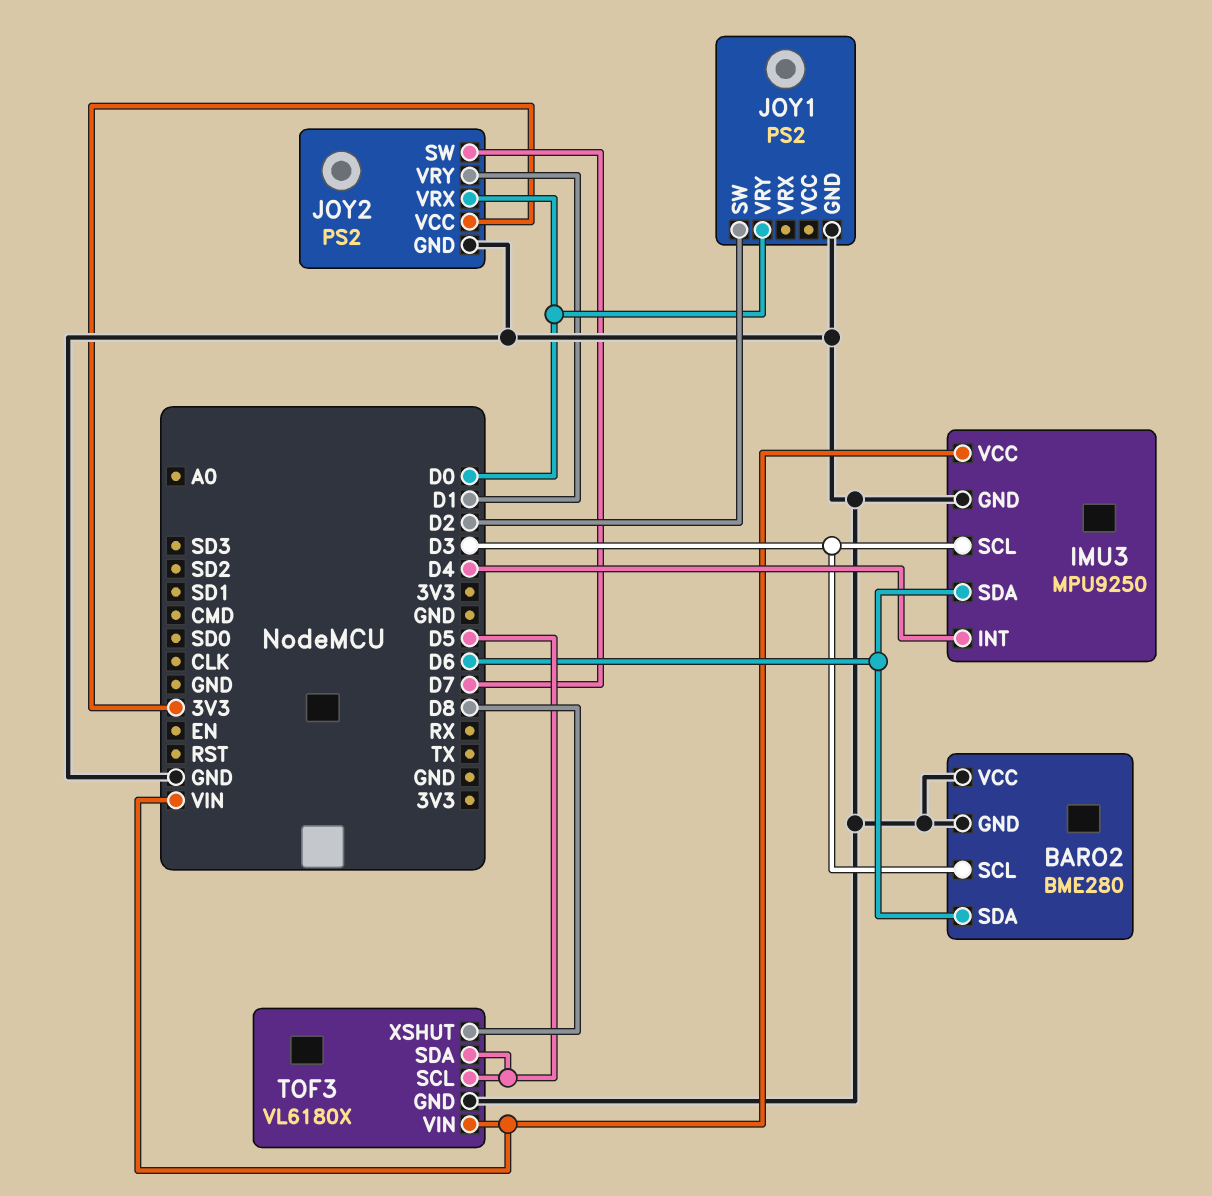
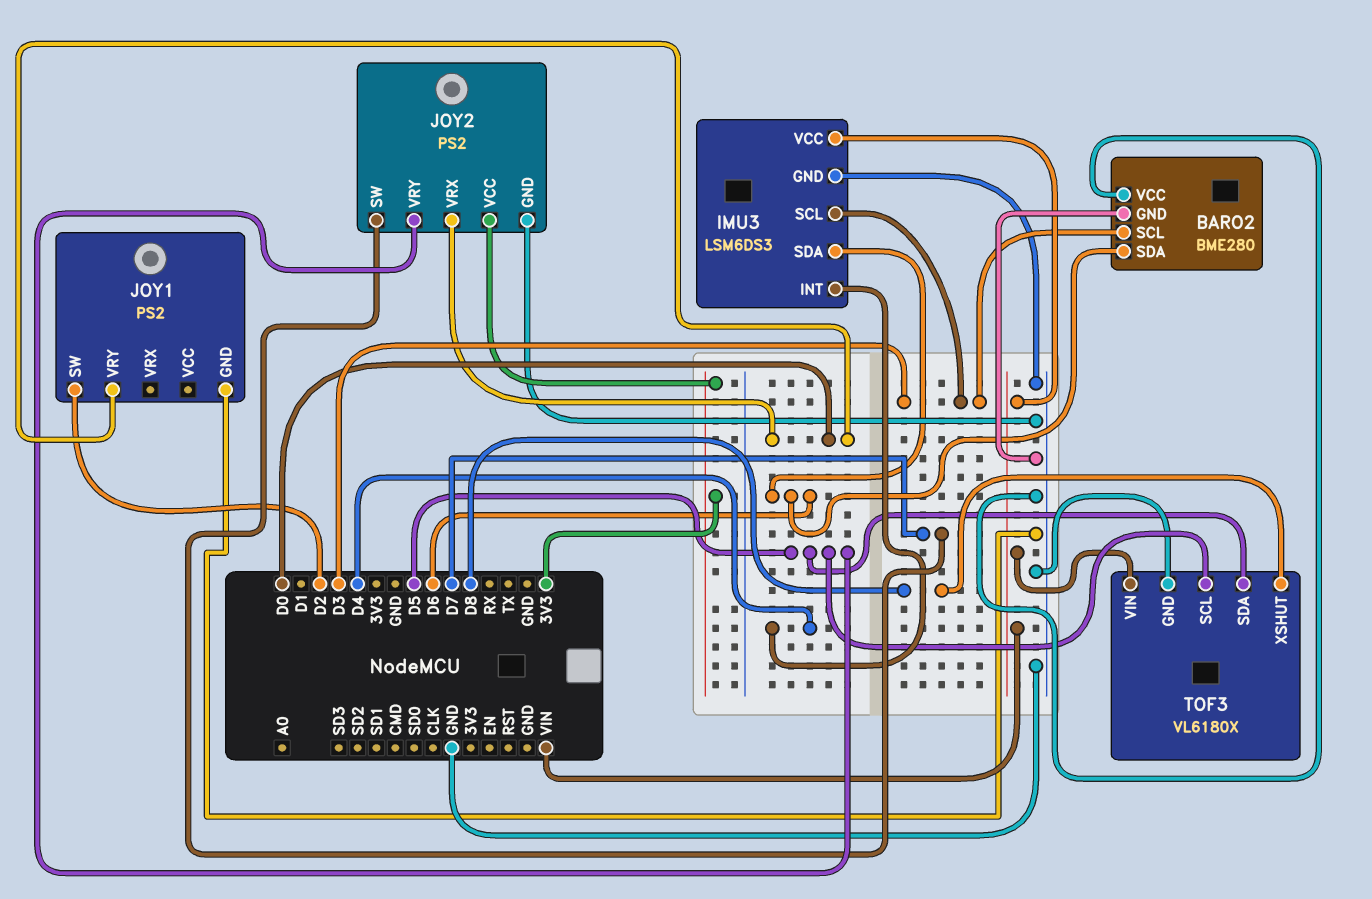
IMU3: MPU9250 -> LSM6DS3
JOY2 pin VRY: D1 -> D5

